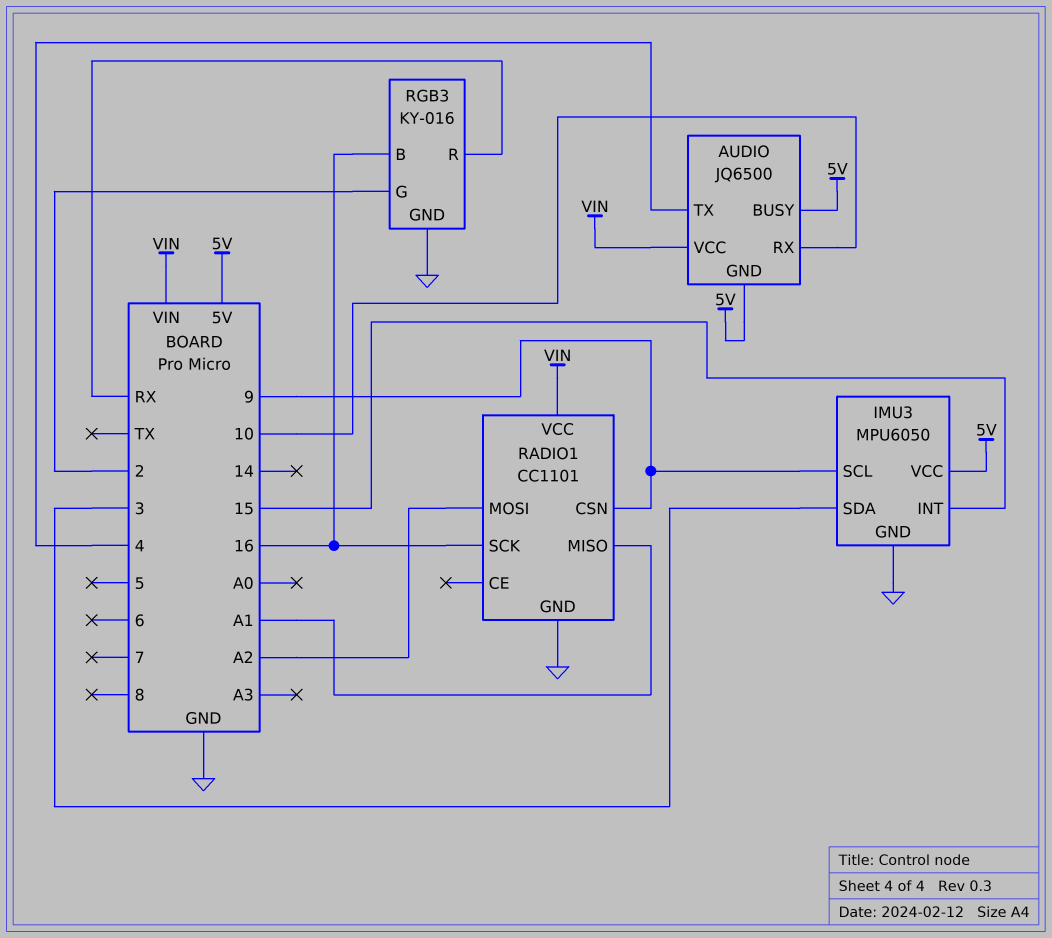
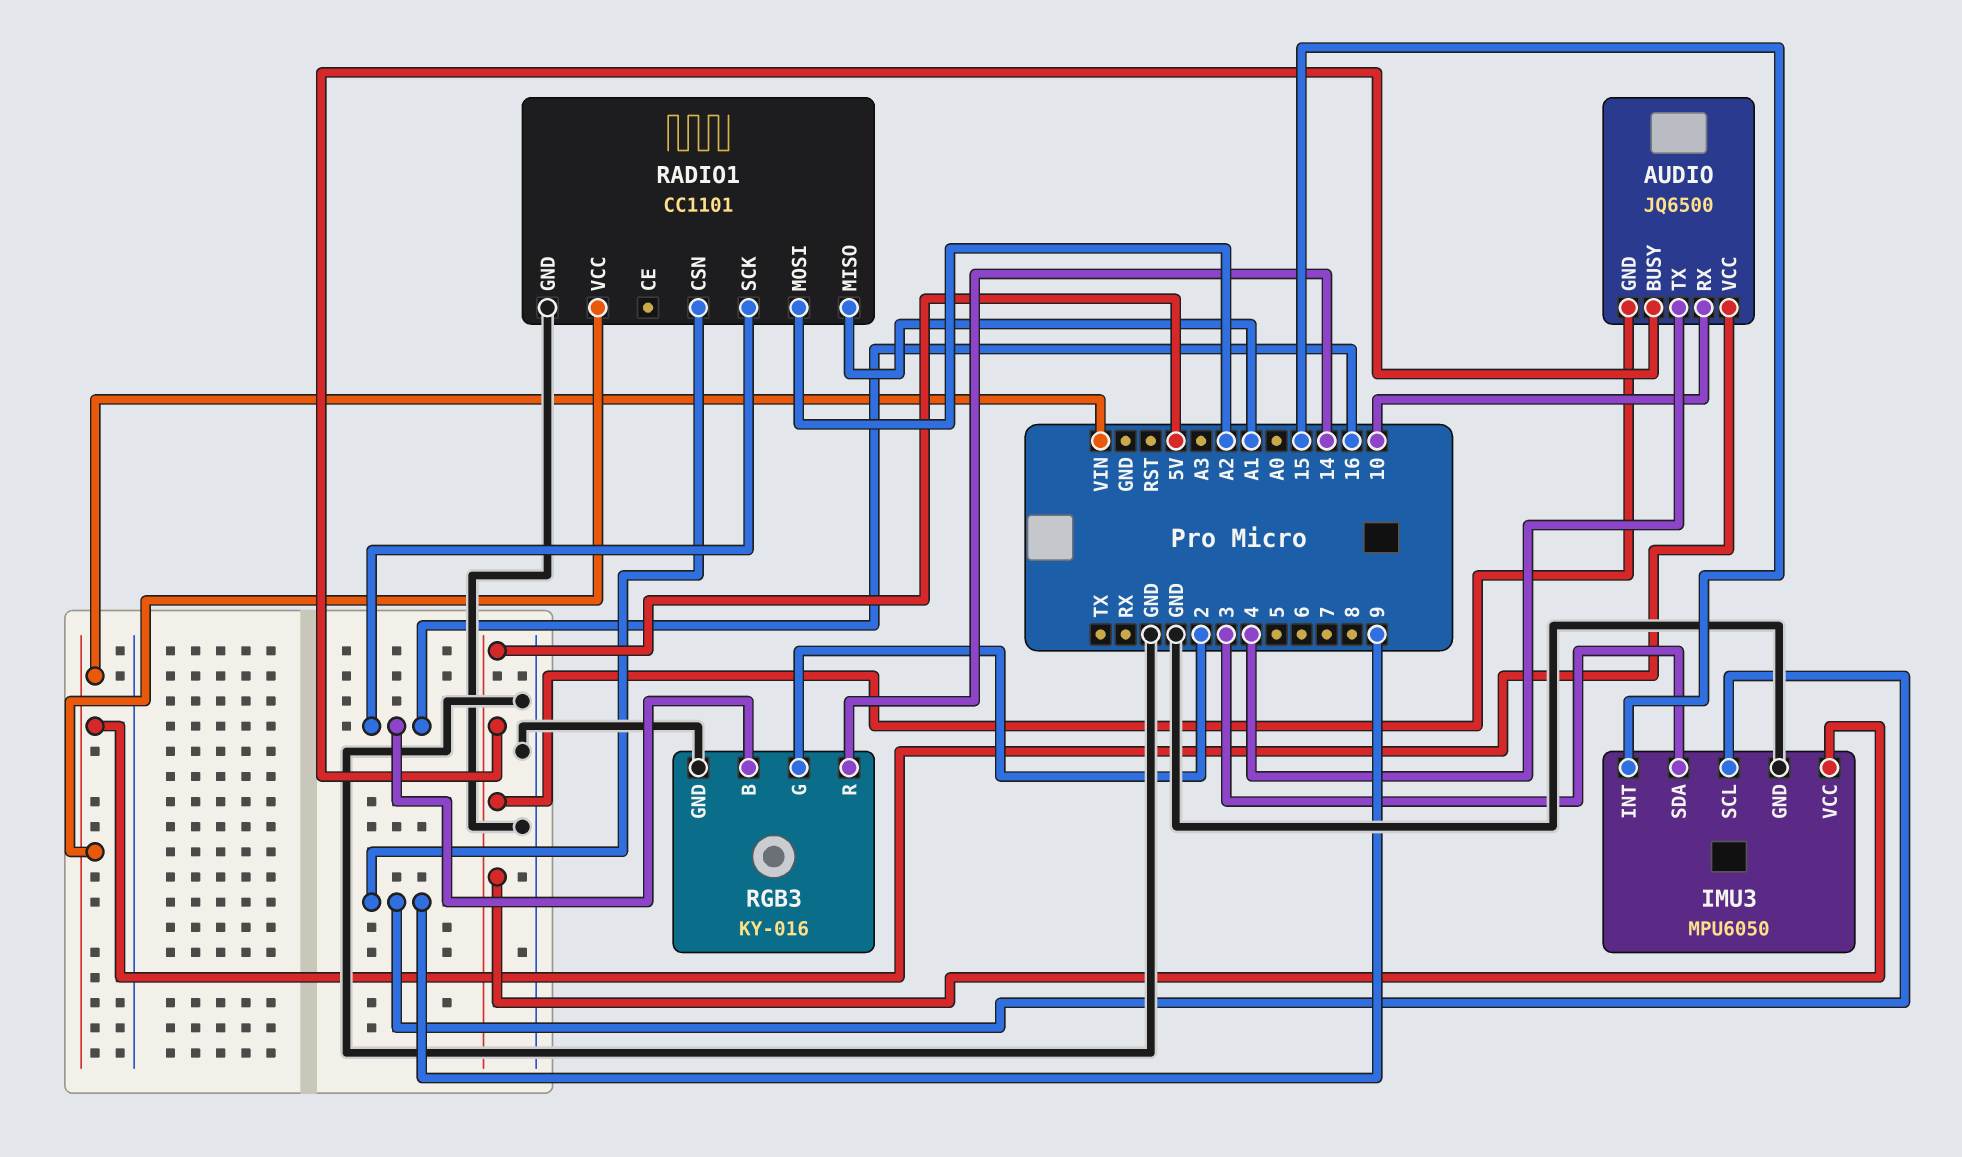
RGB3 pin R: RX -> 14

